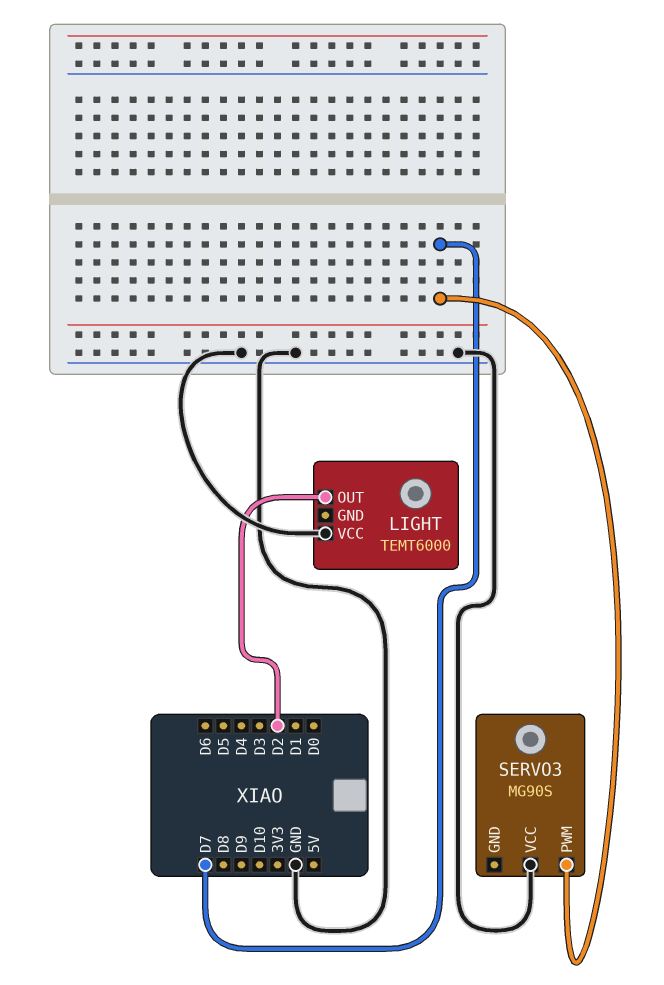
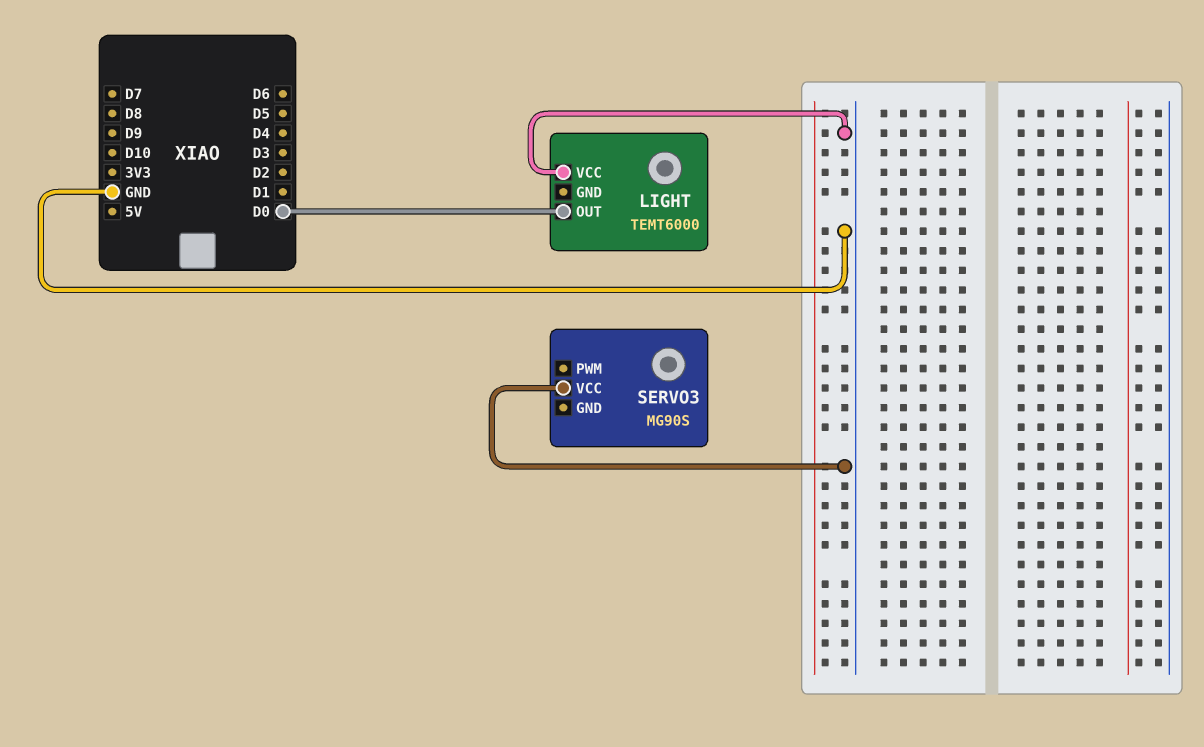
LIGHT pin OUT: D2 -> D0
SERVO3 pin PWM: D7 -> none

